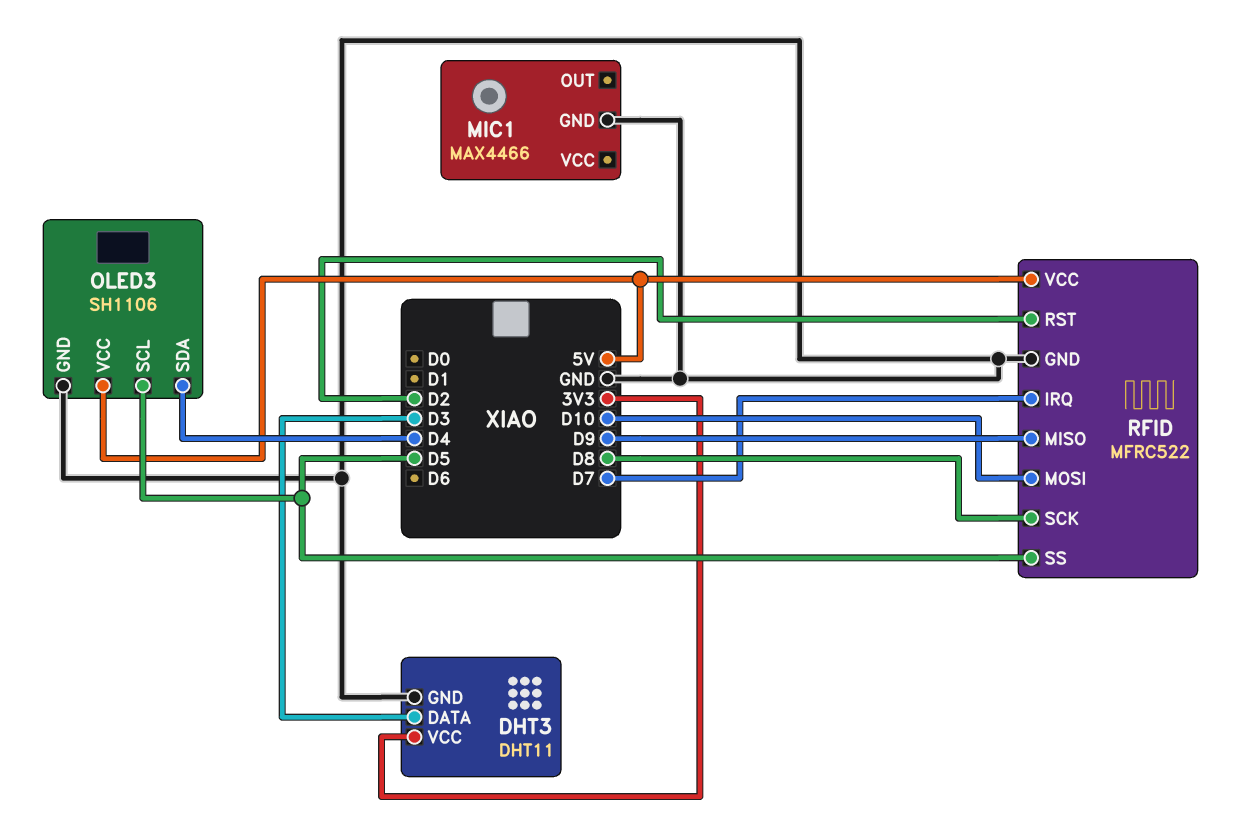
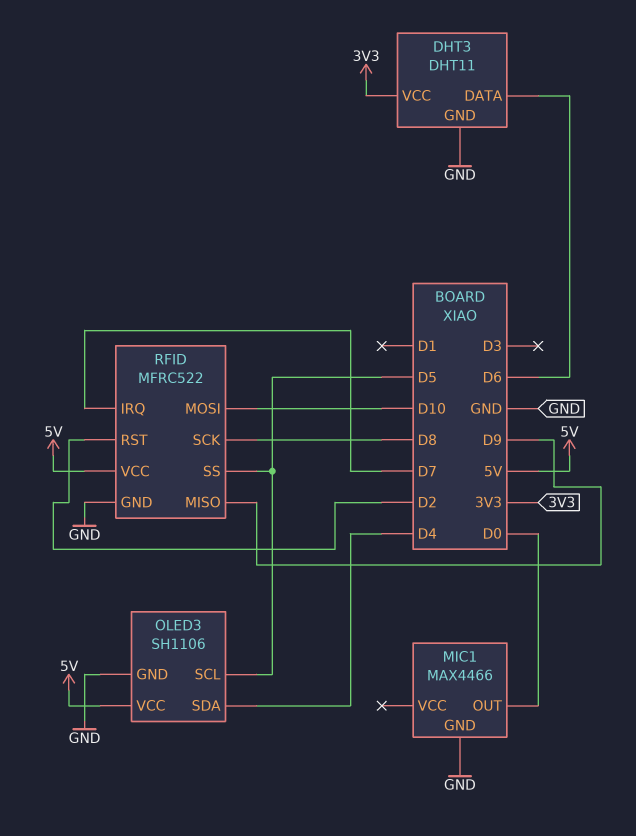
DHT3 pin DATA: D3 -> D6
MIC1 pin OUT: none -> D0

